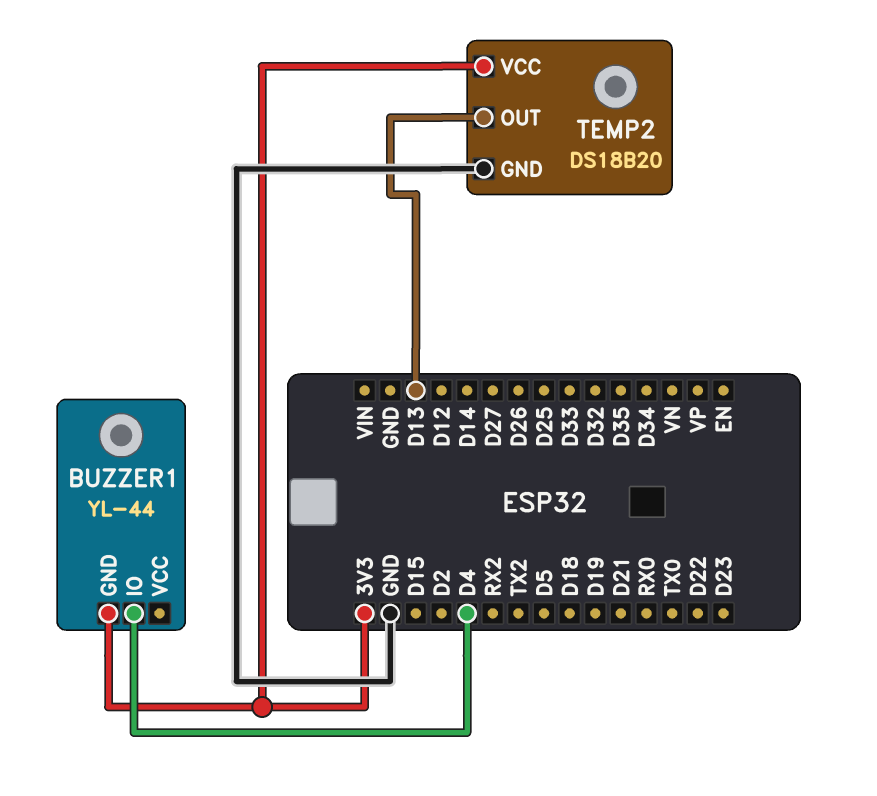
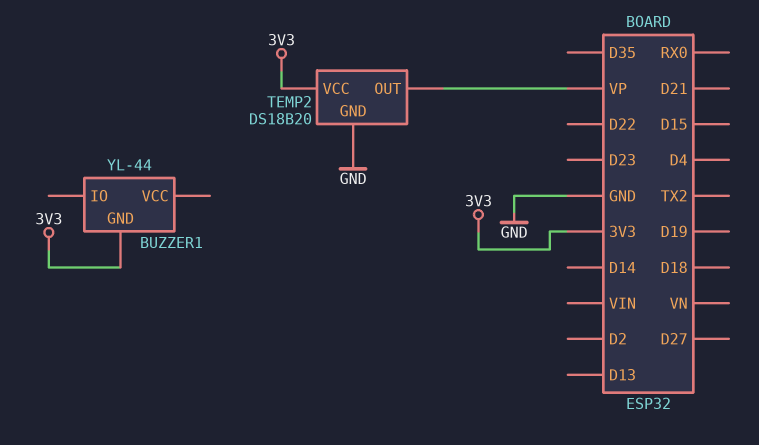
BUZZER1 pin IO: D4 -> none
TEMP2 pin OUT: D13 -> VP

